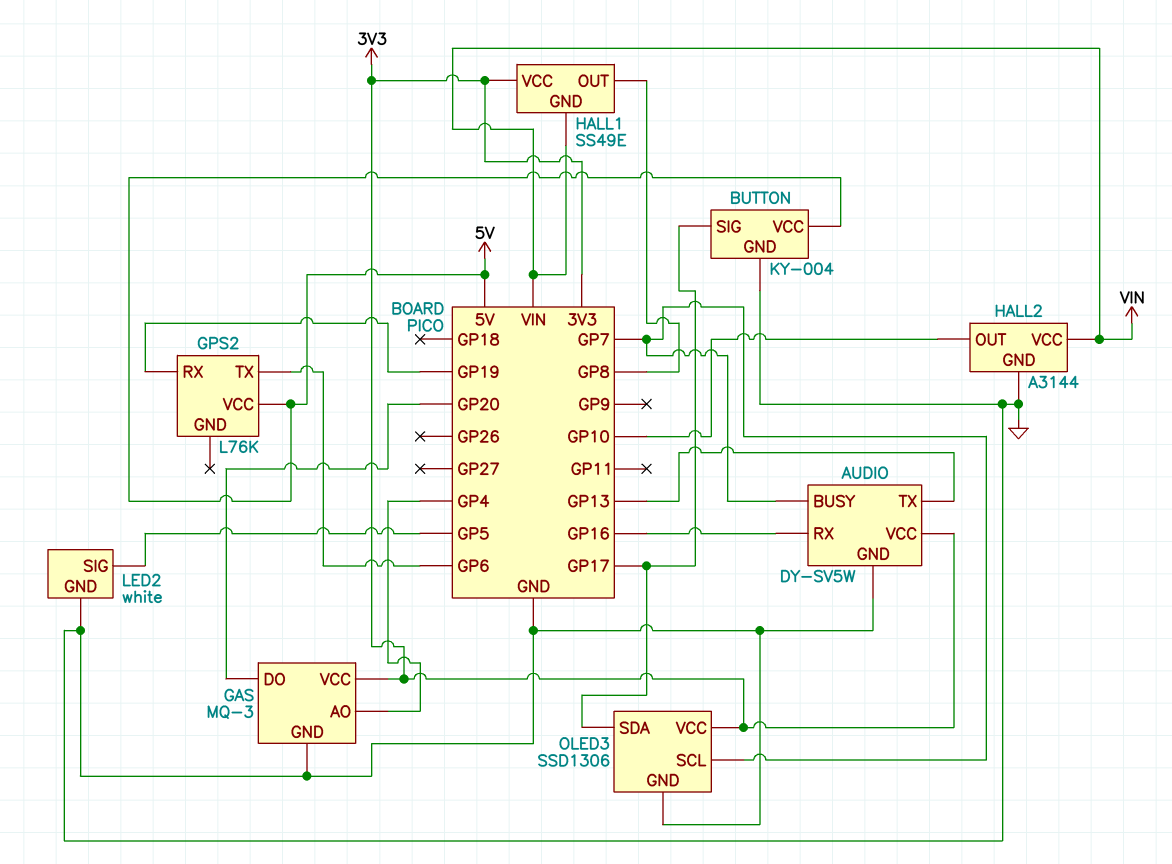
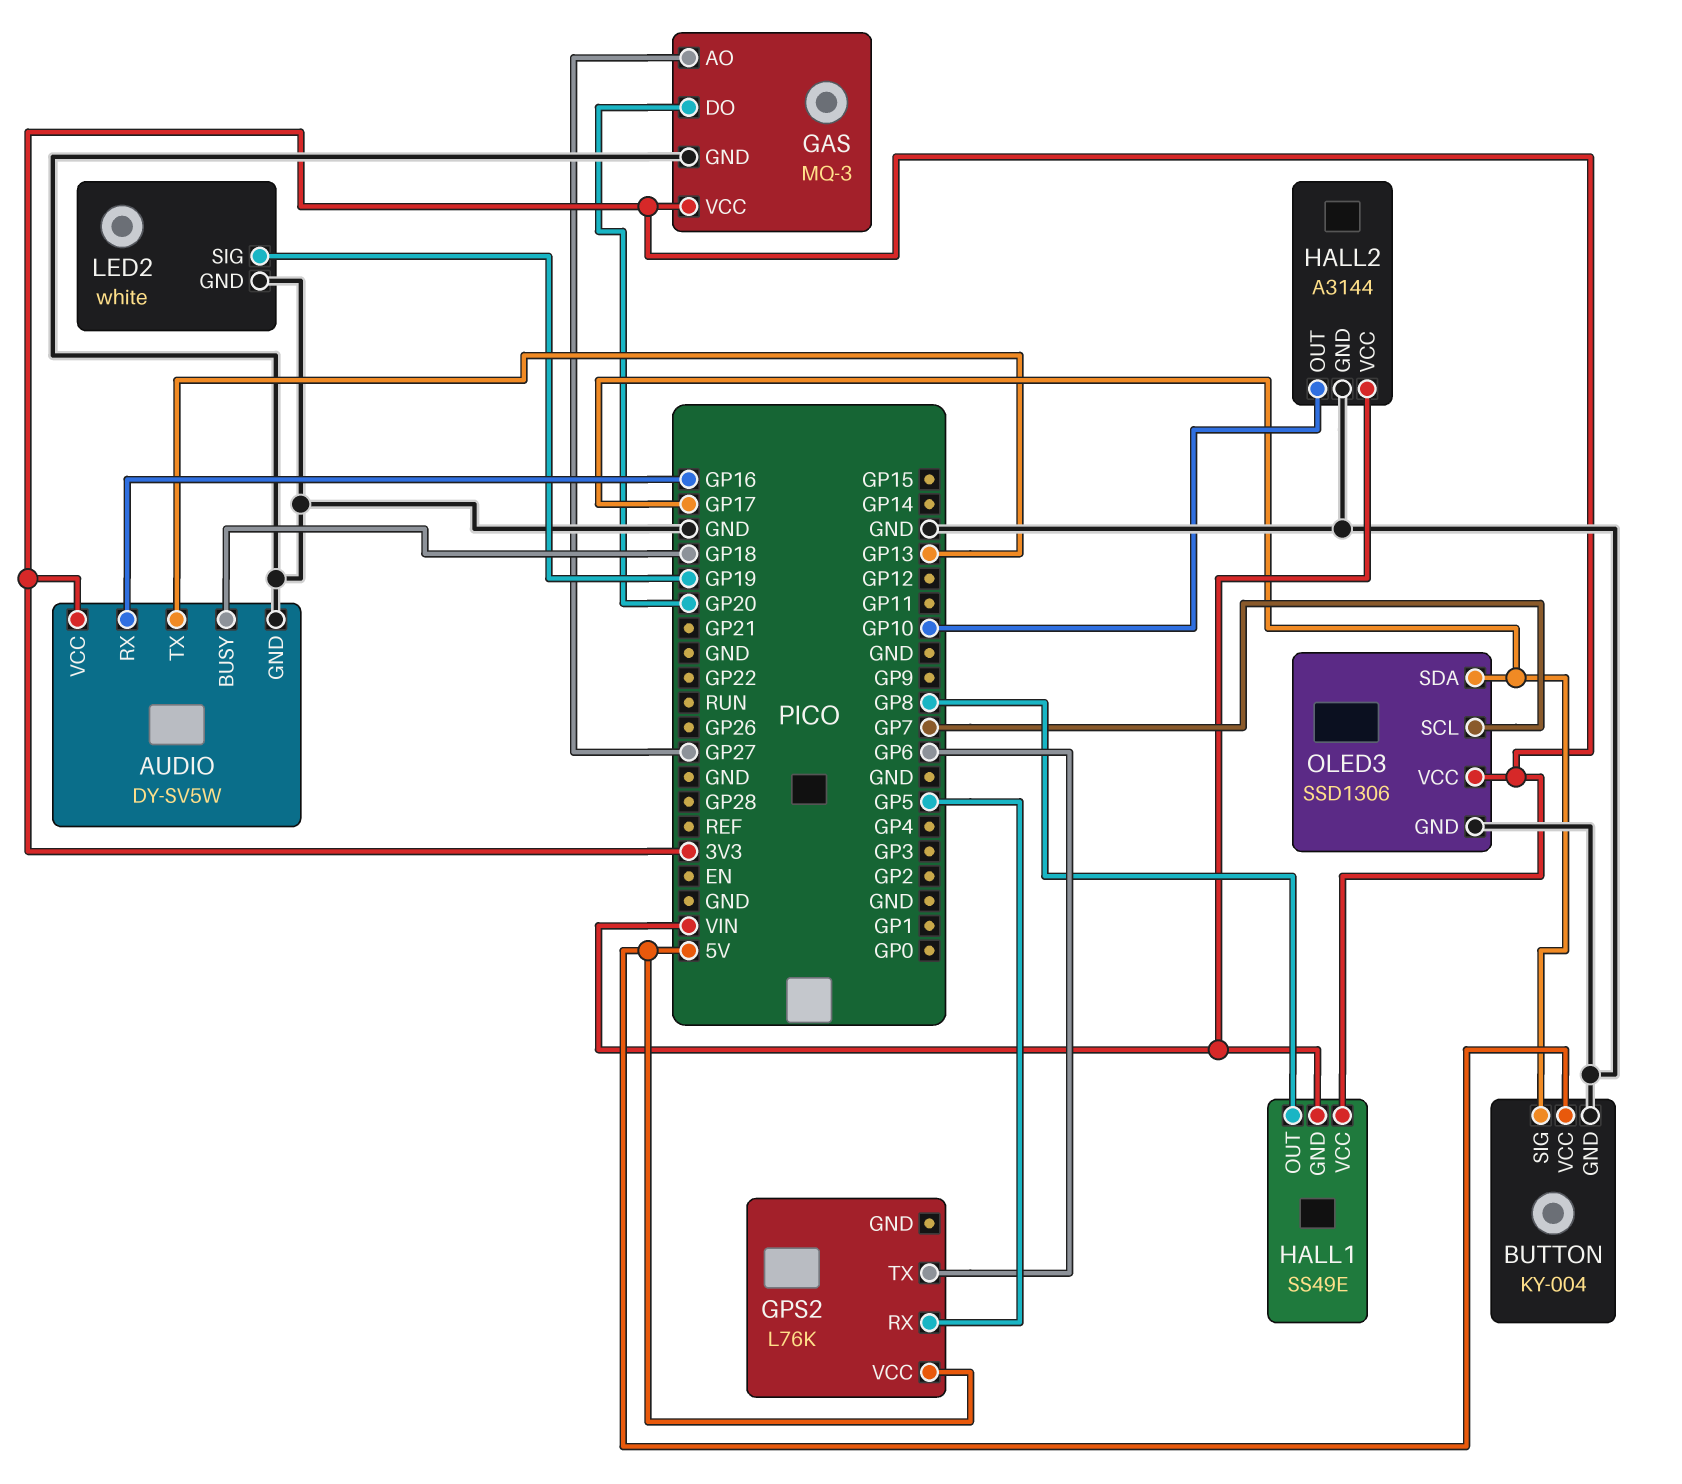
AUDIO pin BUSY: GP7 -> GP18
GAS pin AO: GP4 -> GP27
GPS2 pin RX: GP19 -> GP5
LED2 pin SIG: GP5 -> GP19

